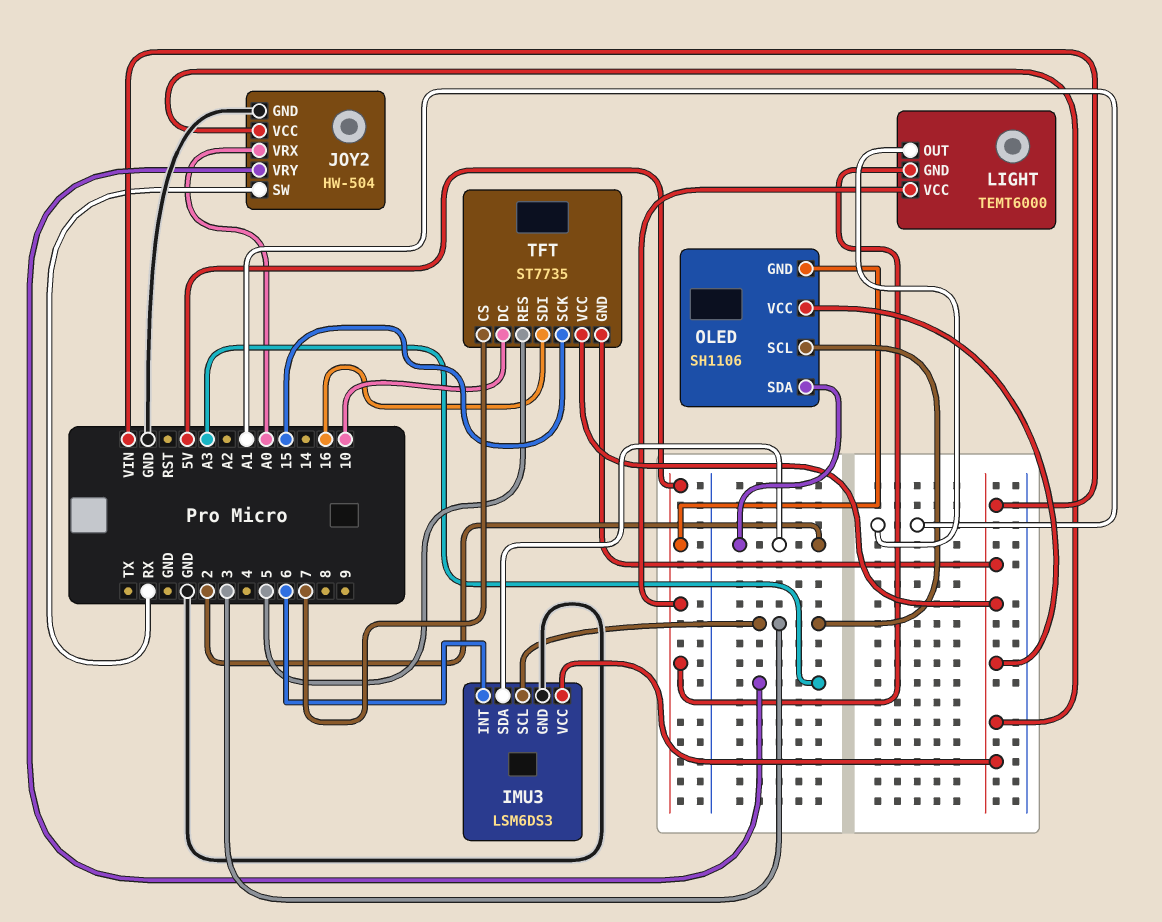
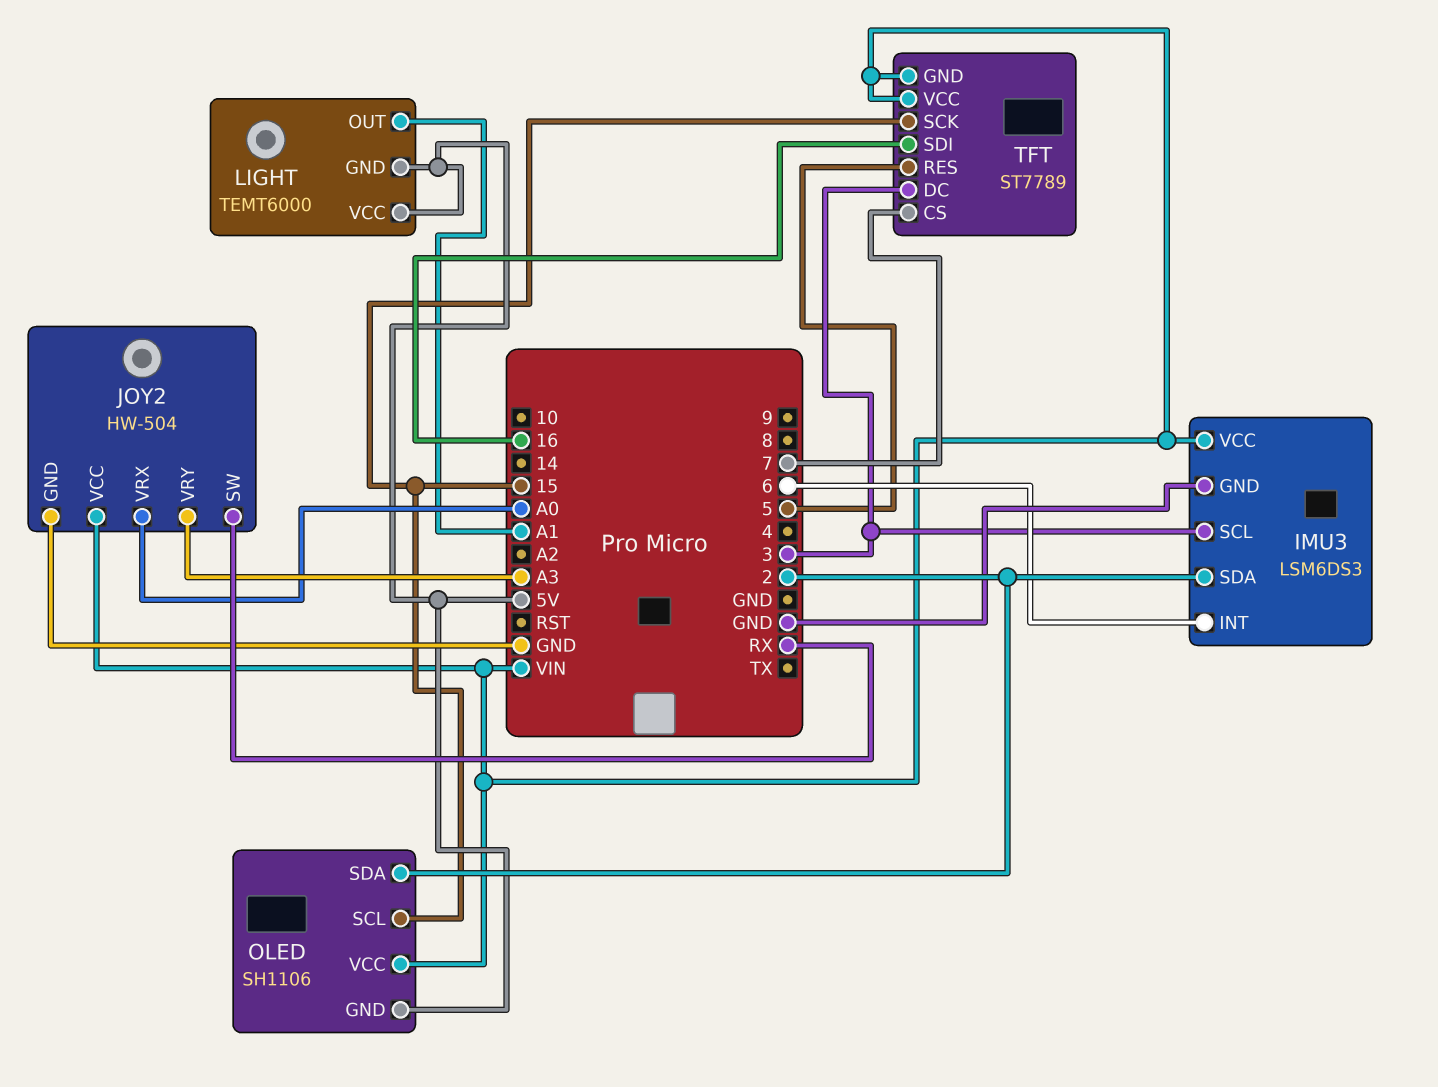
OLED pin SCL: 3 -> 15
TFT: ST7735 -> ST7789
TFT pin DC: 10 -> 3

